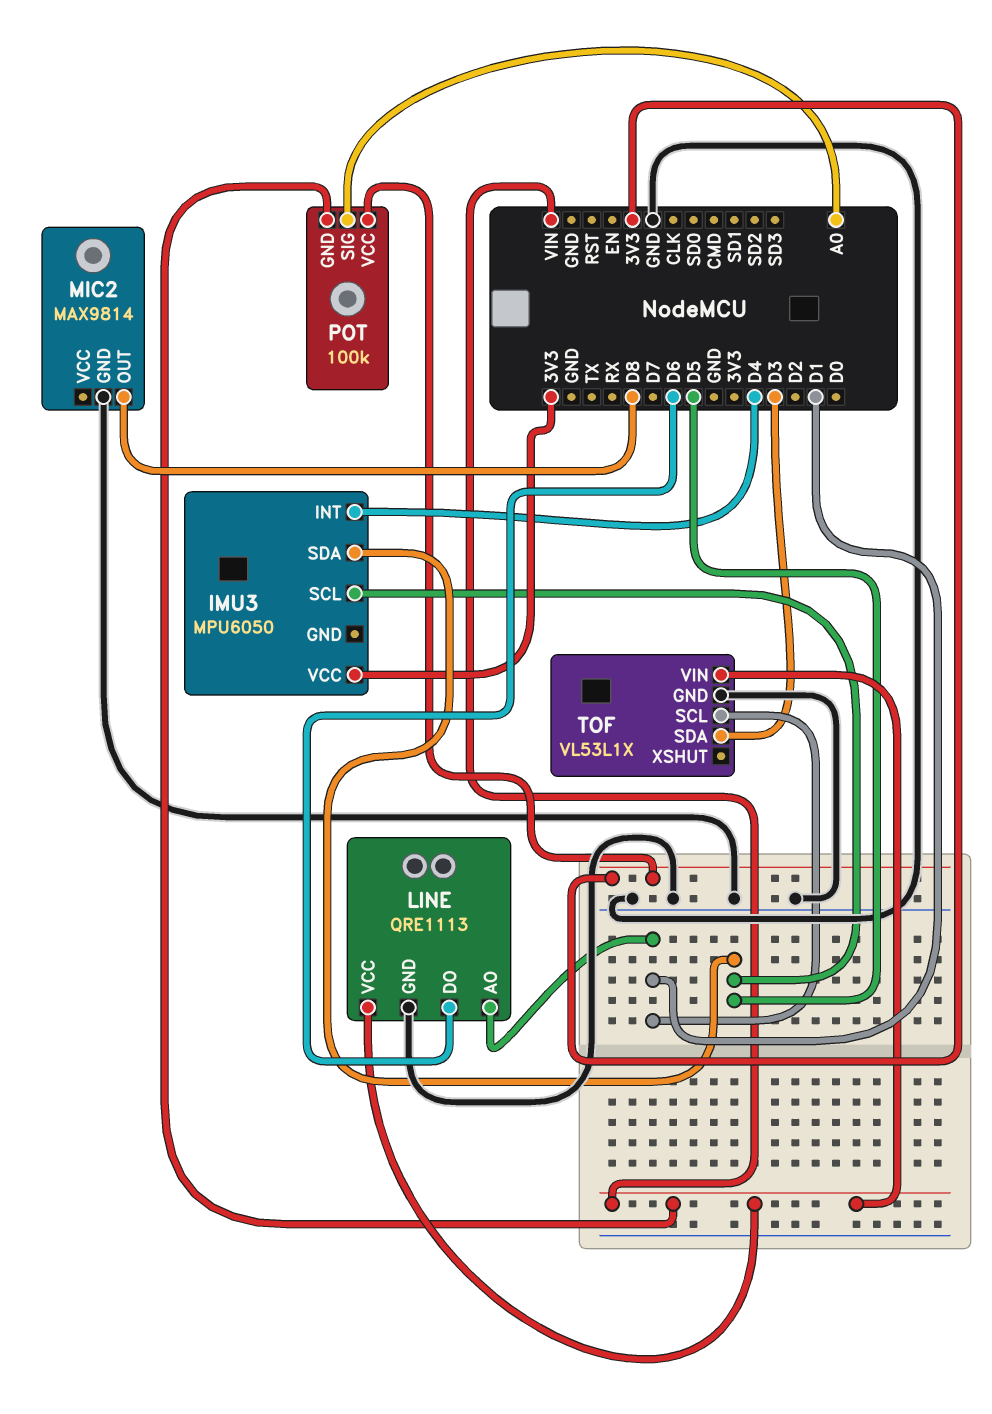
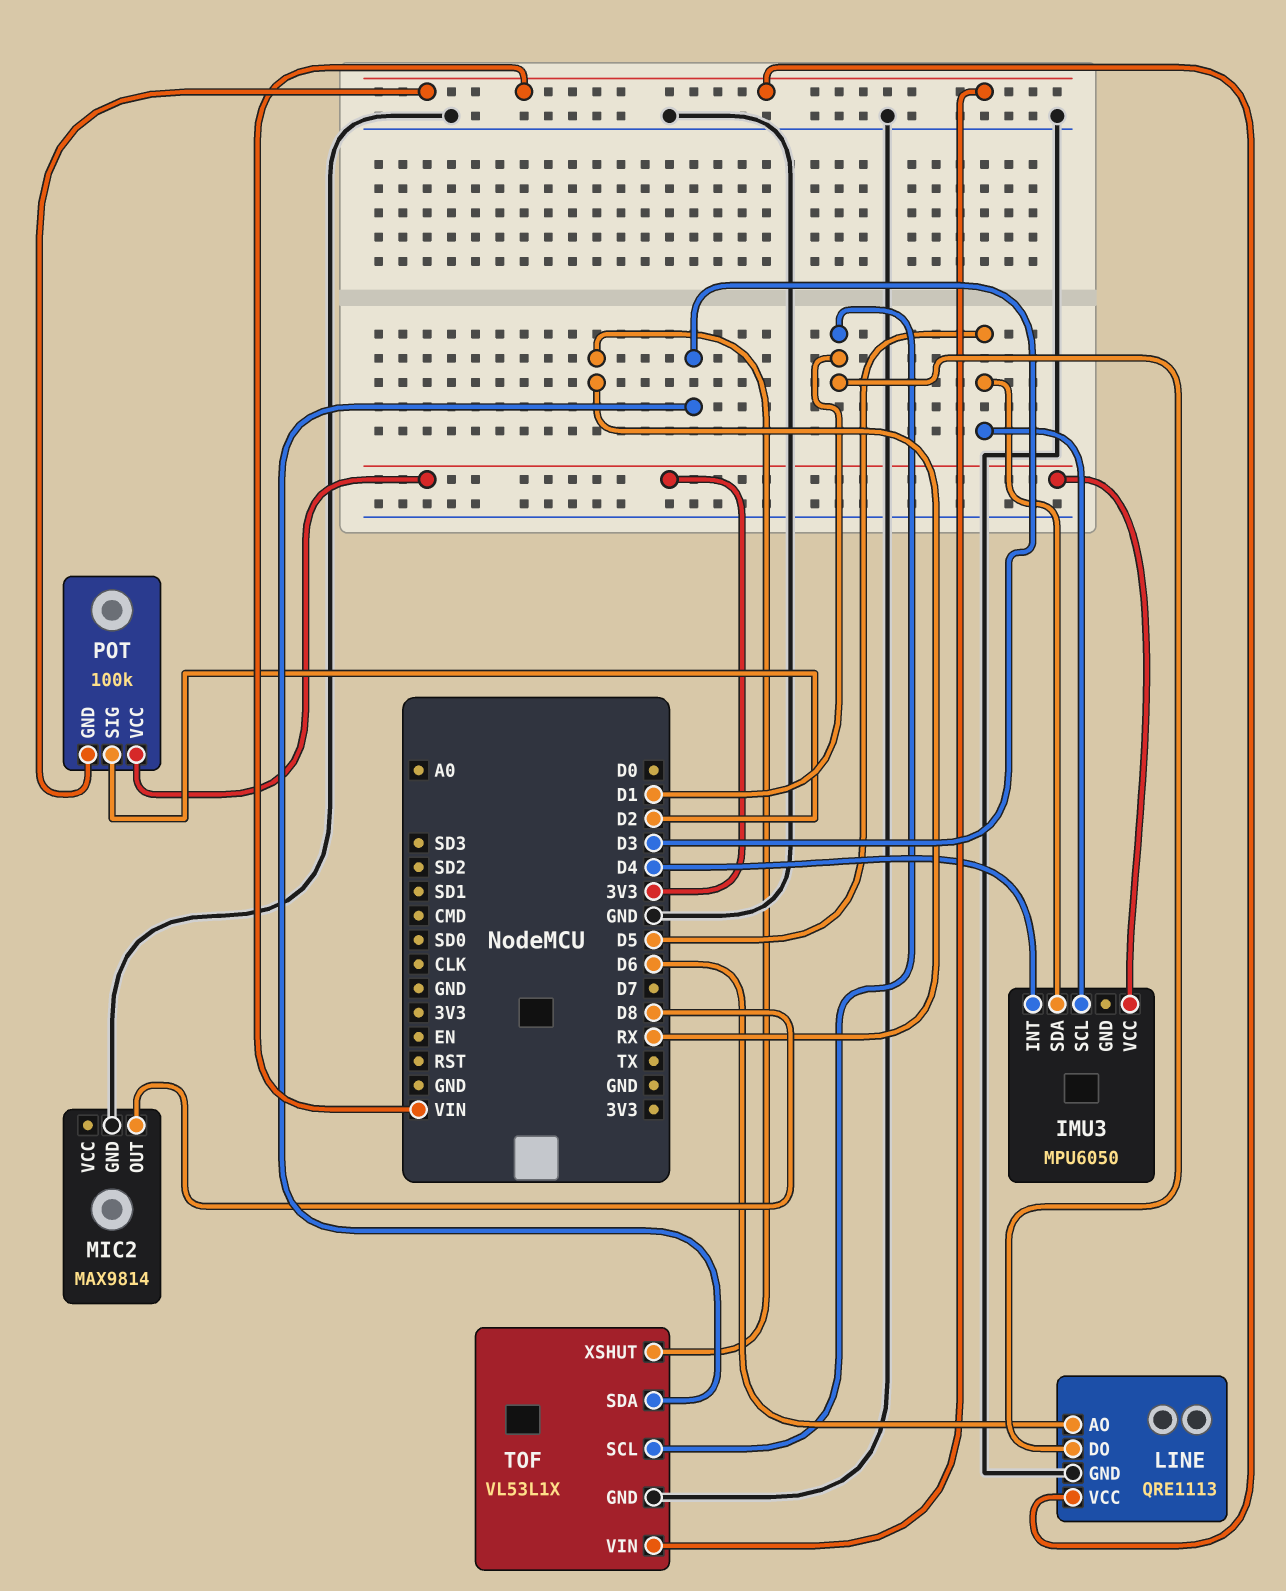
LINE pin AO: D1 -> D6
LINE pin DO: D6 -> D1
POT pin SIG: A0 -> D2
TOF pin XSHUT: none -> RX

